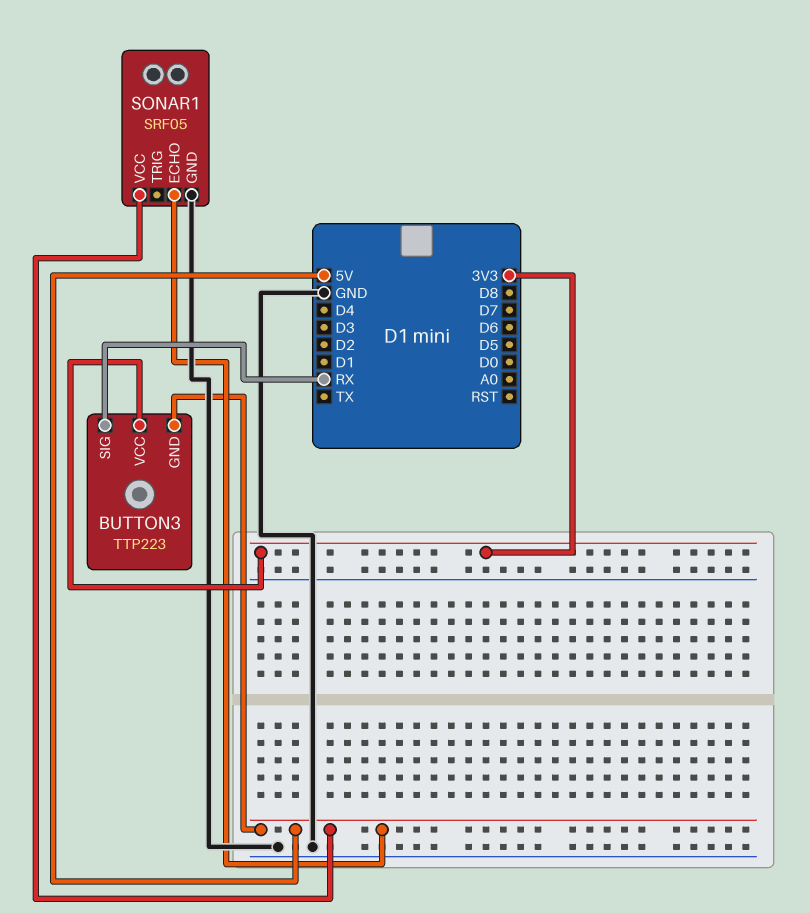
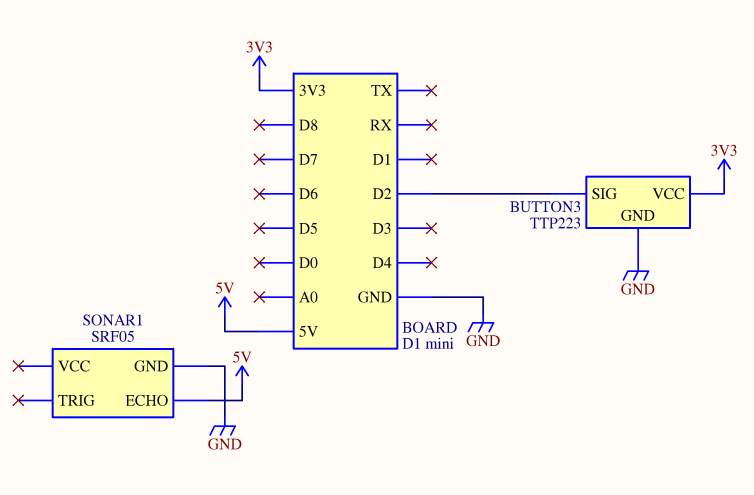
BUTTON3 pin GND: 5V -> GND
BUTTON3 pin SIG: RX -> D2
SONAR1 pin VCC: 5V -> none

